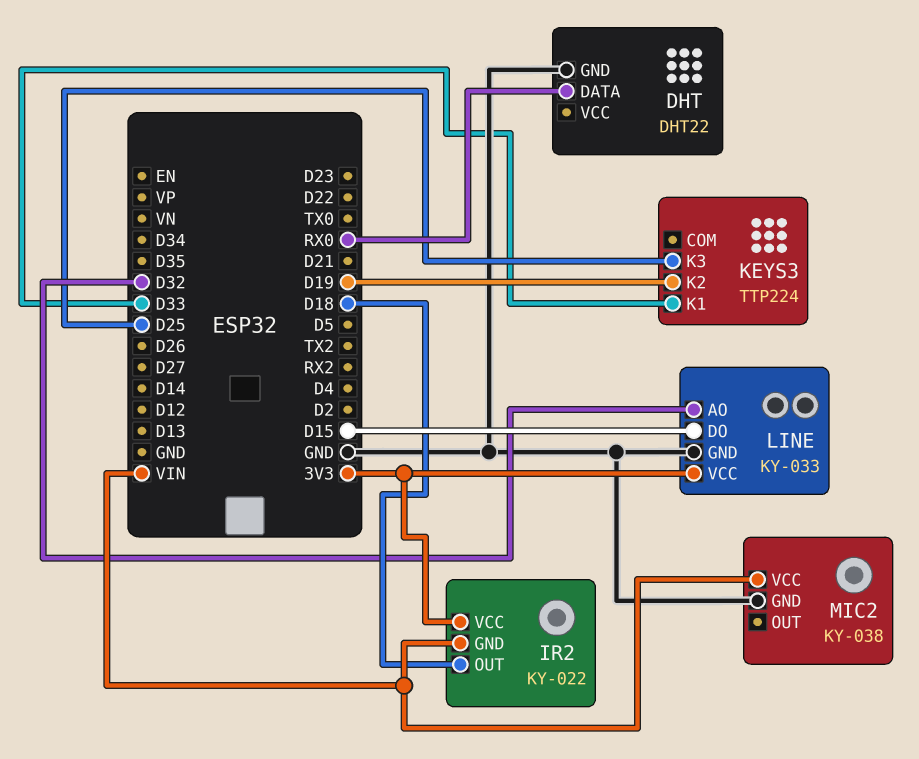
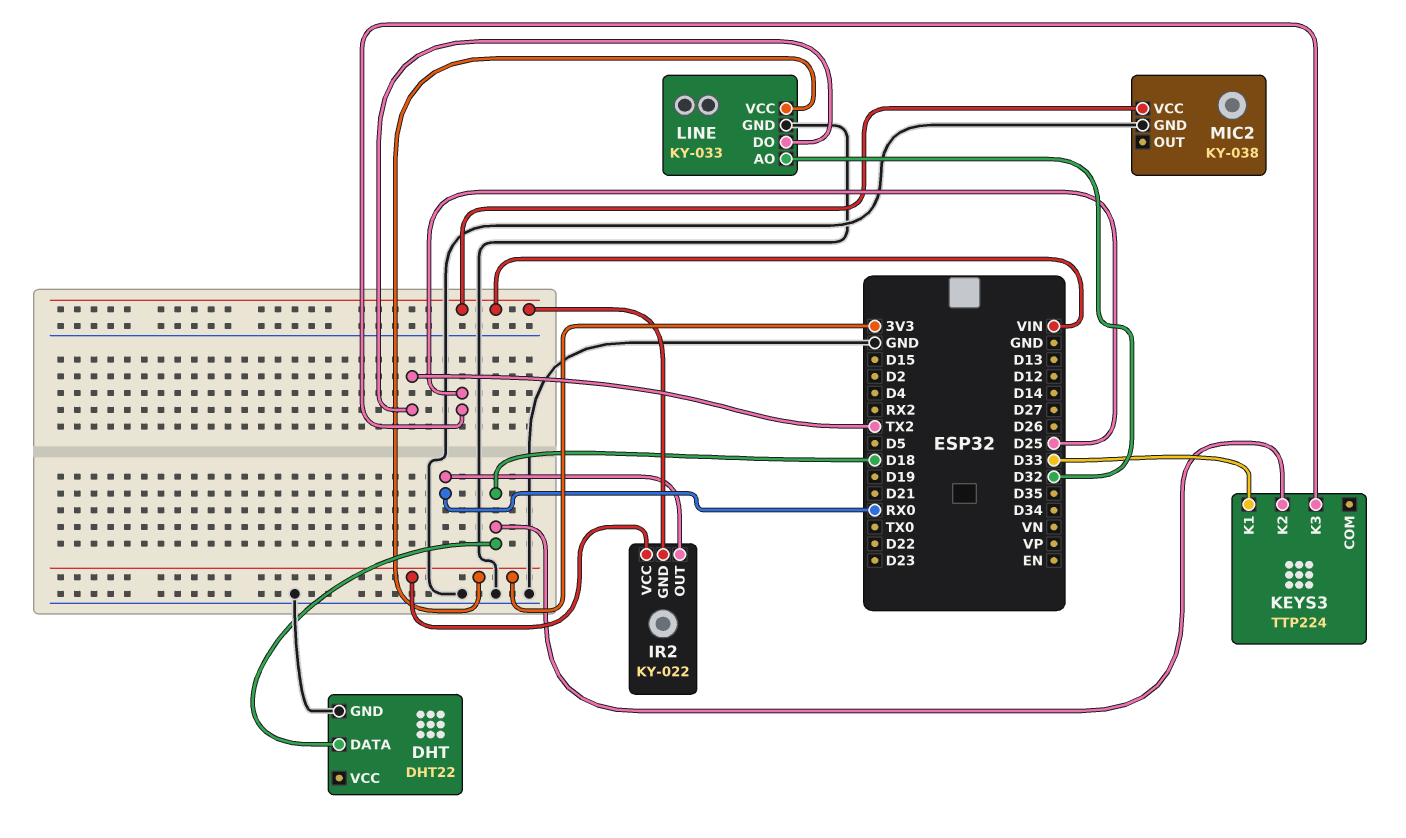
DHT pin DATA: RX0 -> D18
IR2 pin OUT: D18 -> RX0
KEYS3 pin K2: D19 -> D18
LINE pin DO: D15 -> TX2

